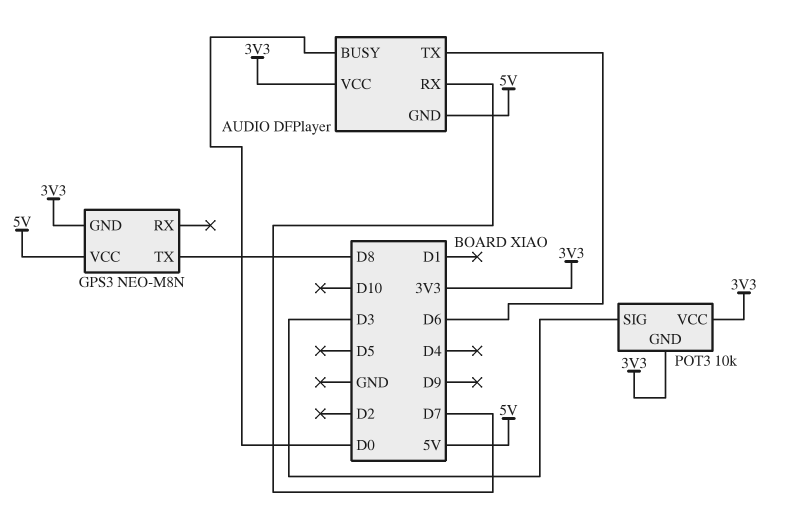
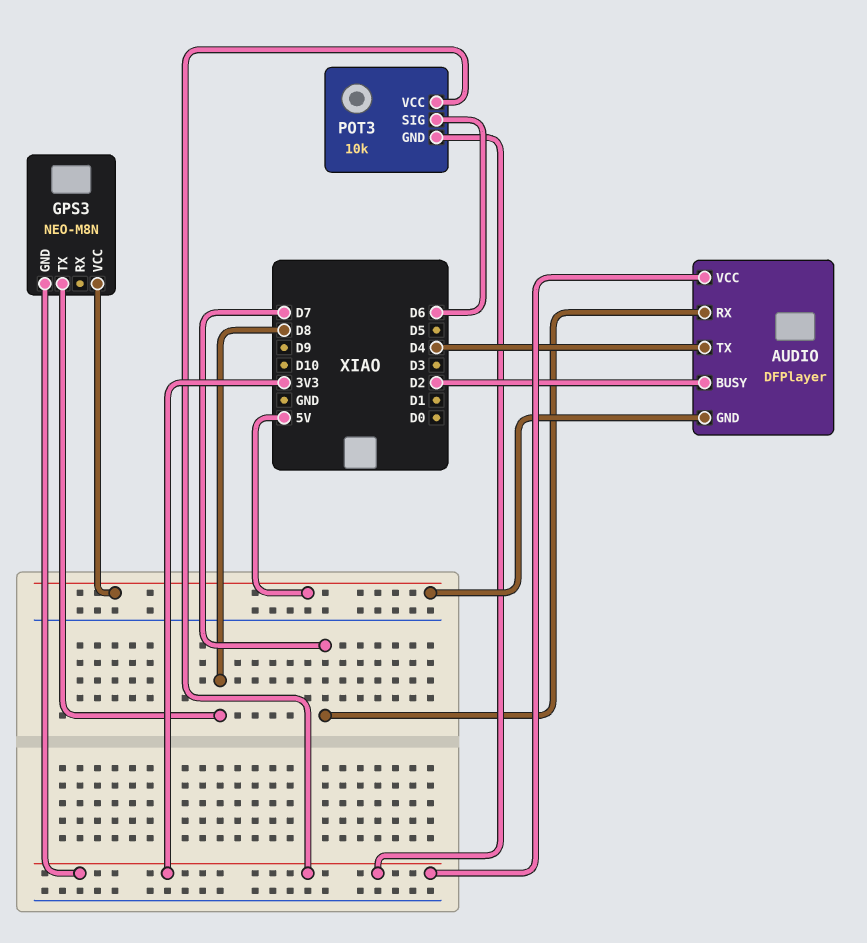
AUDIO pin BUSY: D0 -> D2
AUDIO pin TX: D6 -> D4
POT3 pin SIG: D3 -> D6

